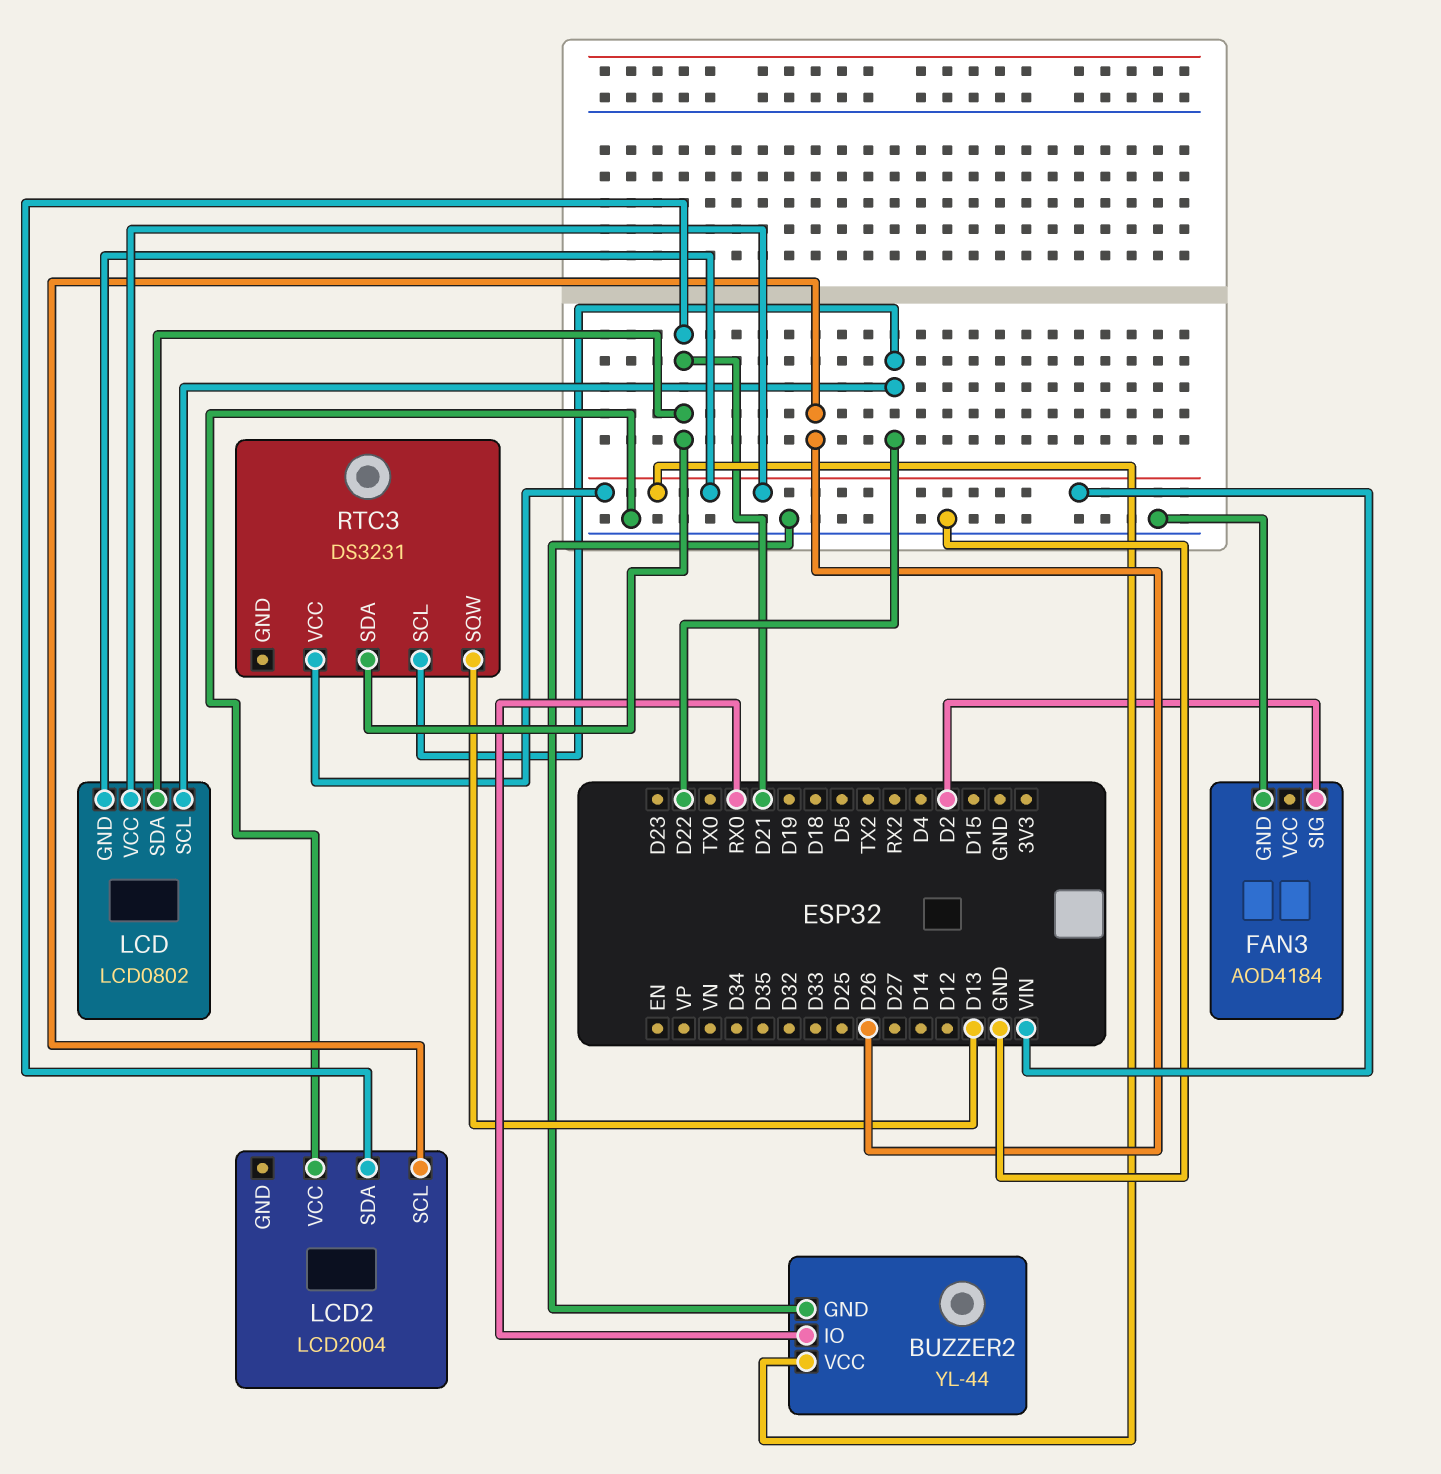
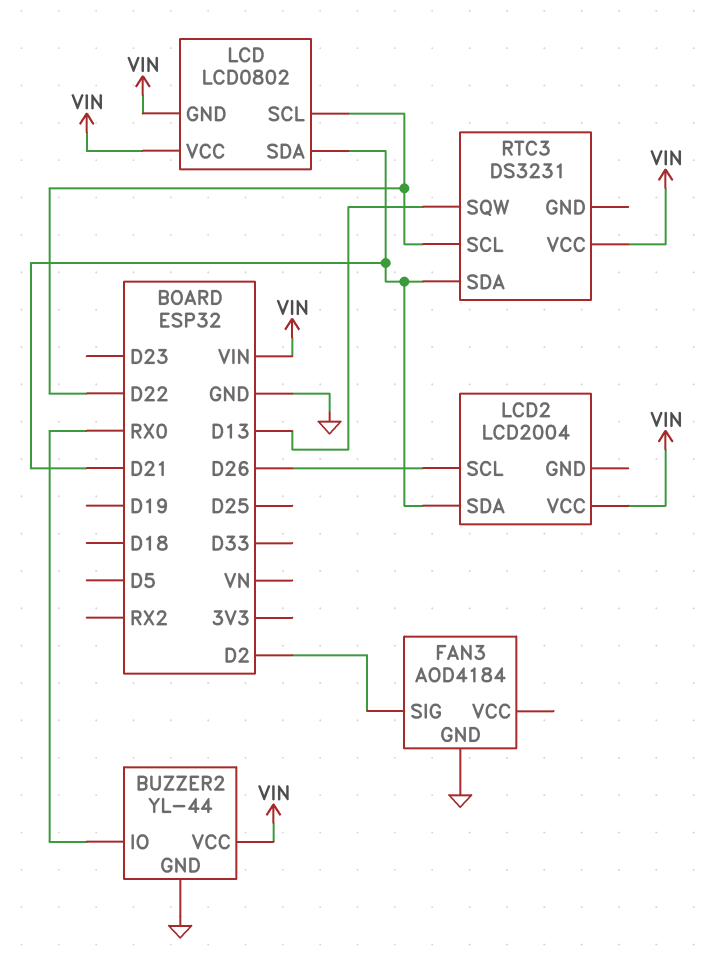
LCD2 pin VCC: GND -> VIN

